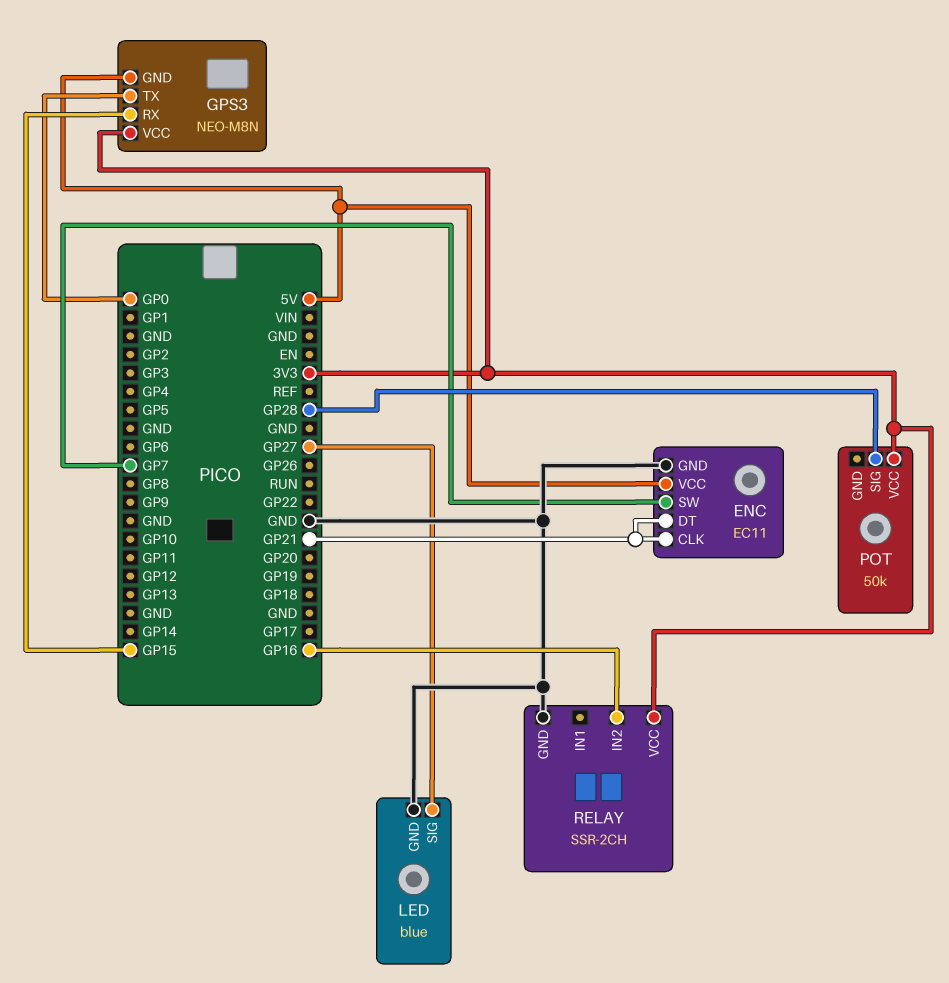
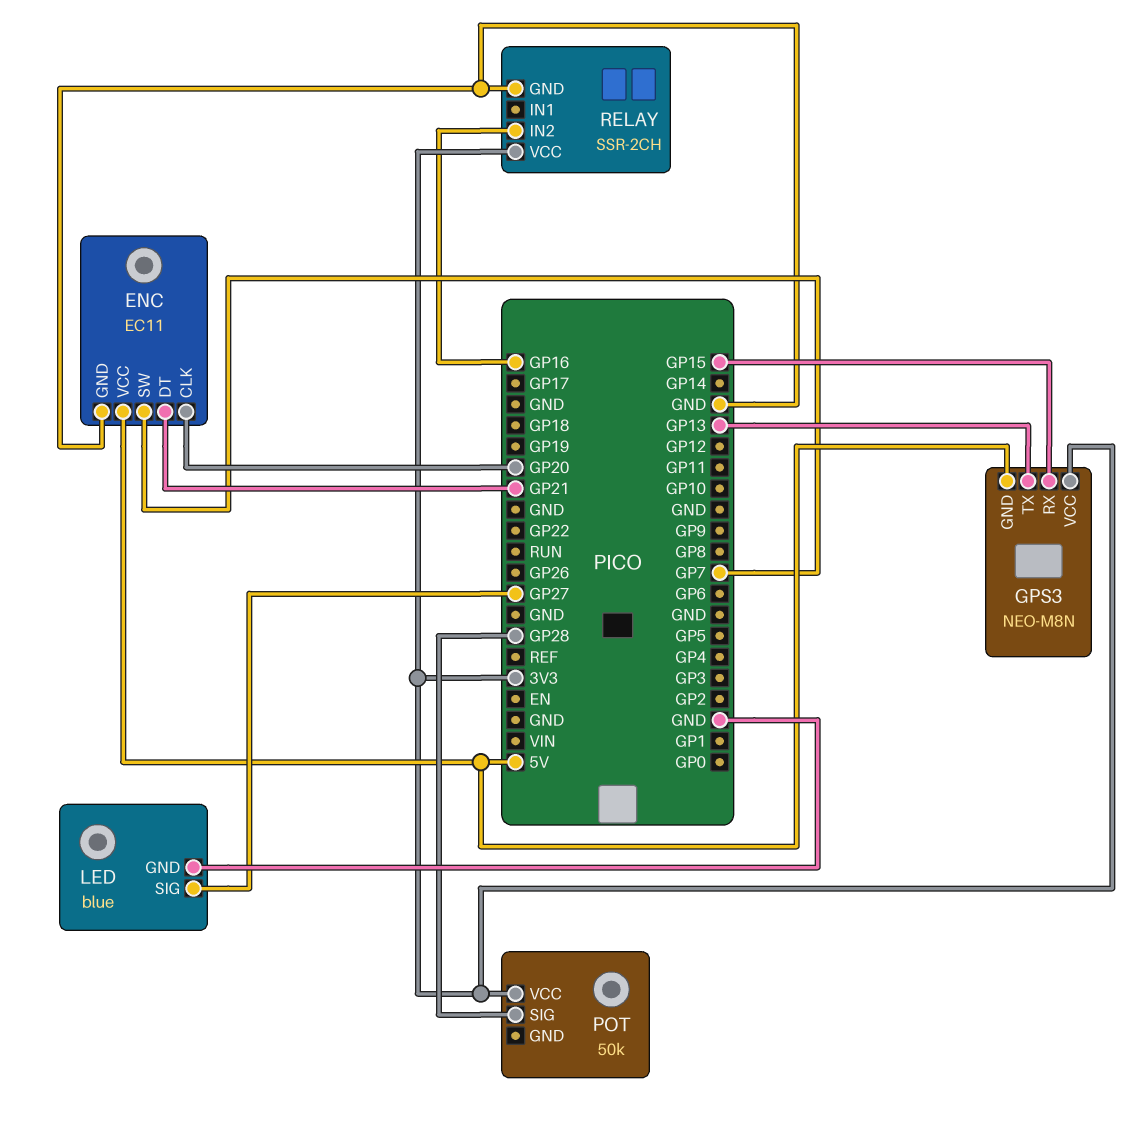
ENC pin CLK: GP21 -> GP20
GPS3 pin TX: GP0 -> GP13

